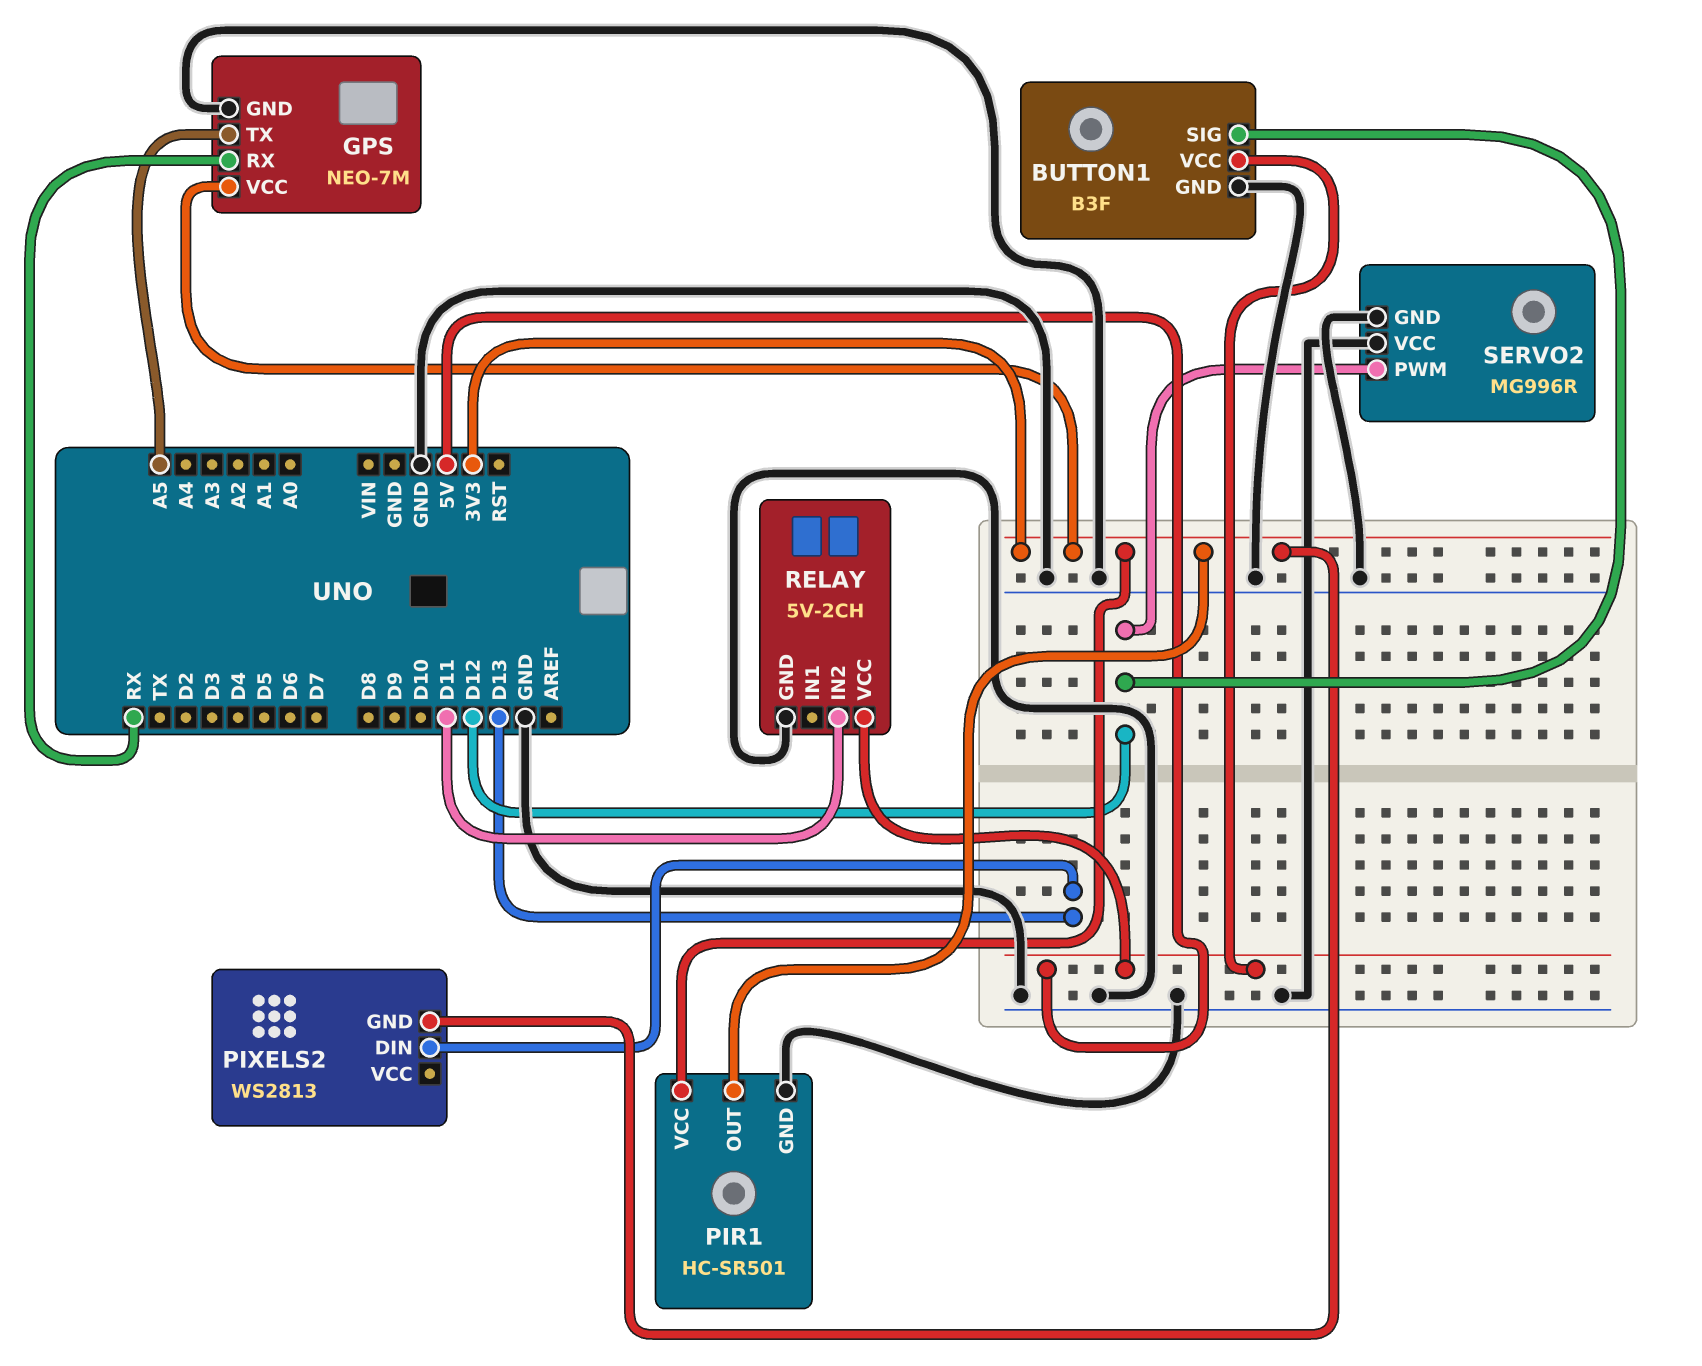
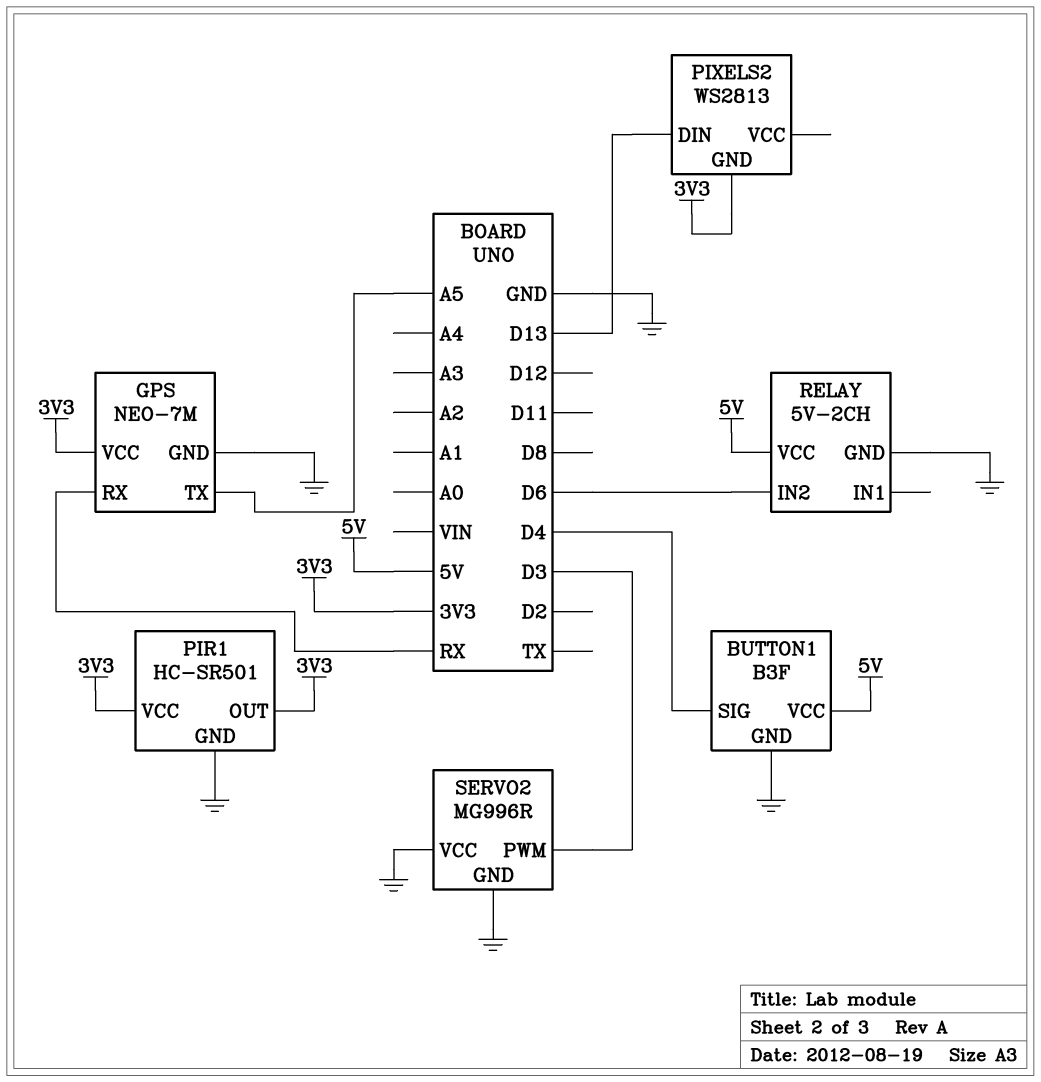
BUTTON1 pin SIG: D12 -> D4
RELAY pin IN2: D11 -> D6
SERVO2 pin PWM: D12 -> D3

